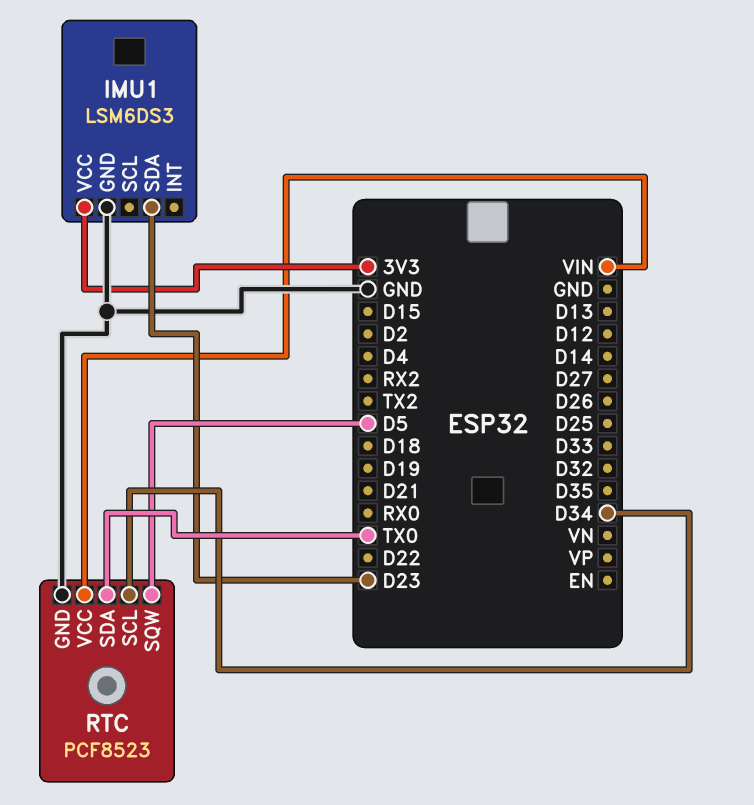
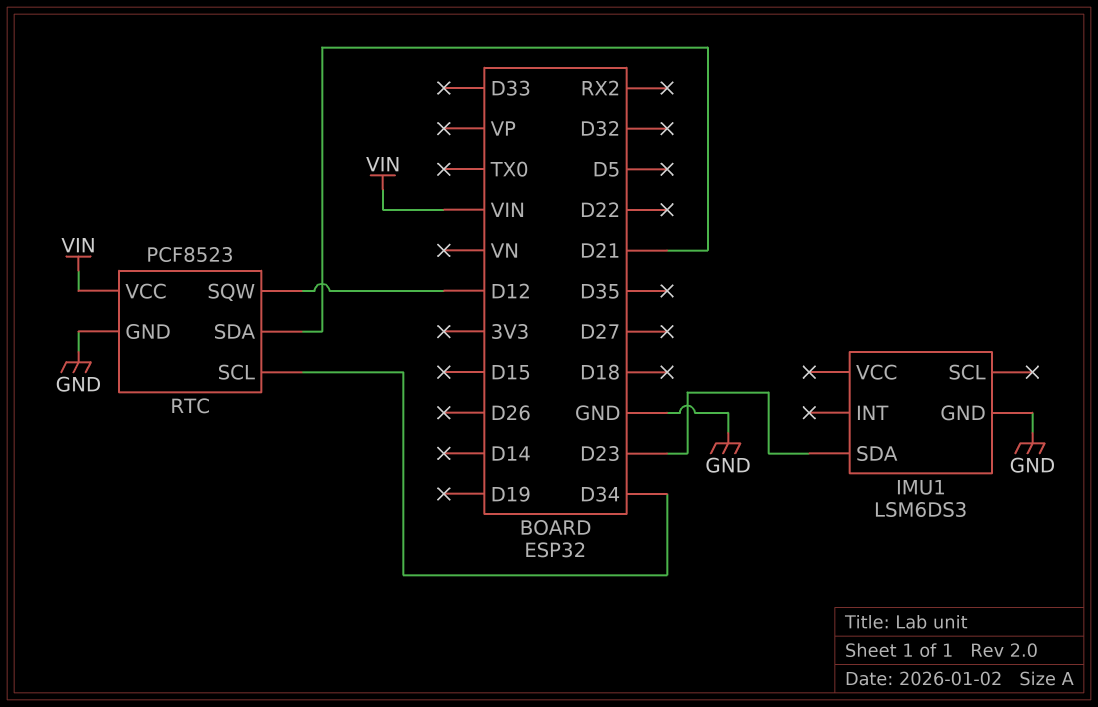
IMU1 pin VCC: 3V3 -> none
RTC pin SDA: TX0 -> D21
RTC pin SQW: D5 -> D12

